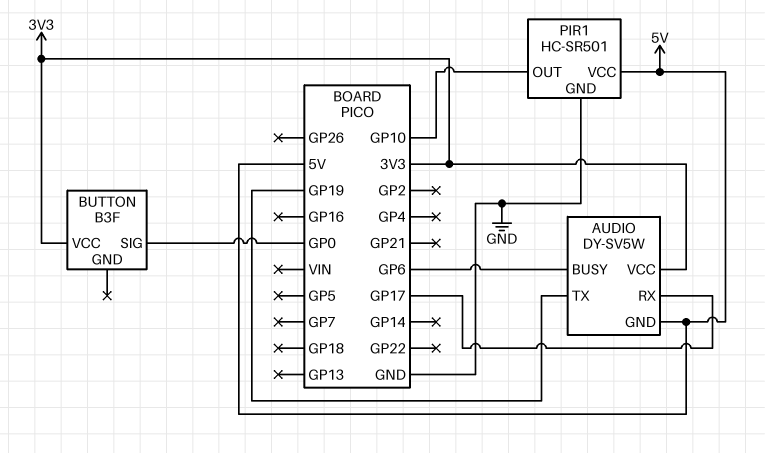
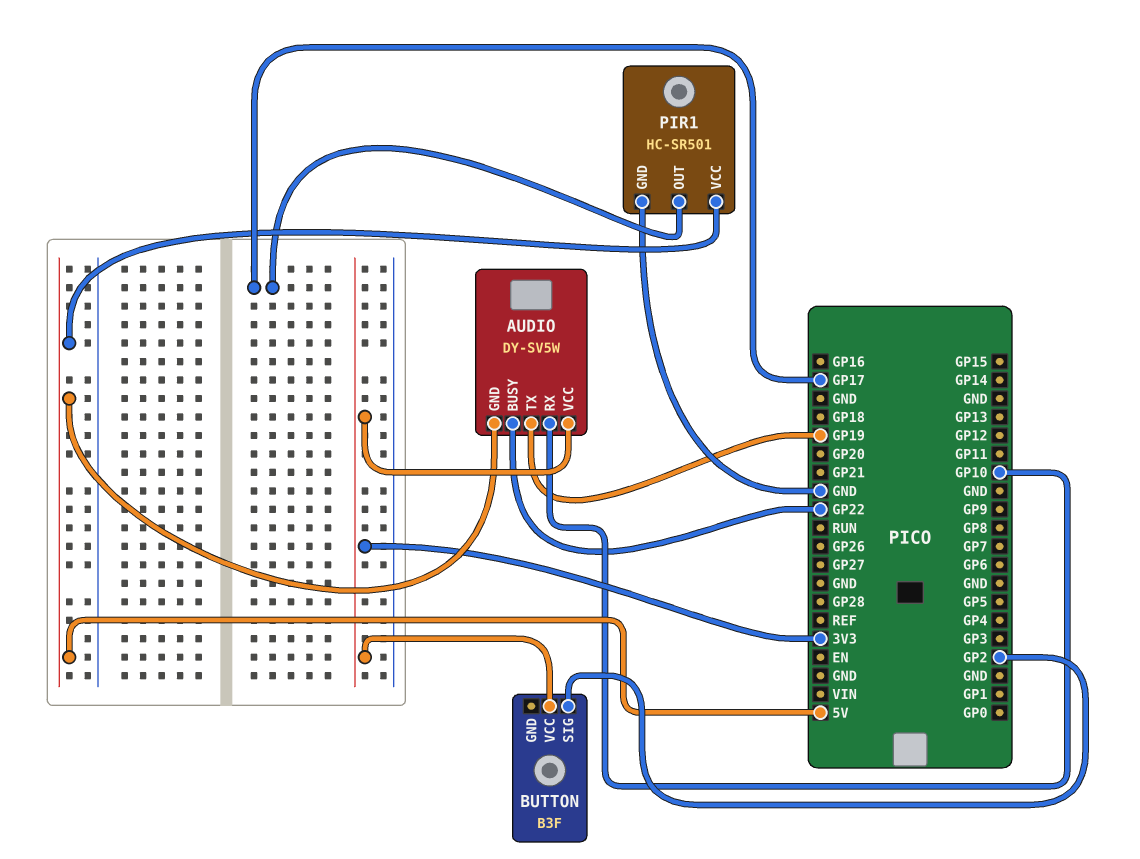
AUDIO pin BUSY: GP6 -> GP22
AUDIO pin RX: GP17 -> GP10
BUTTON pin SIG: GP0 -> GP2
PIR1 pin OUT: GP10 -> GP17

